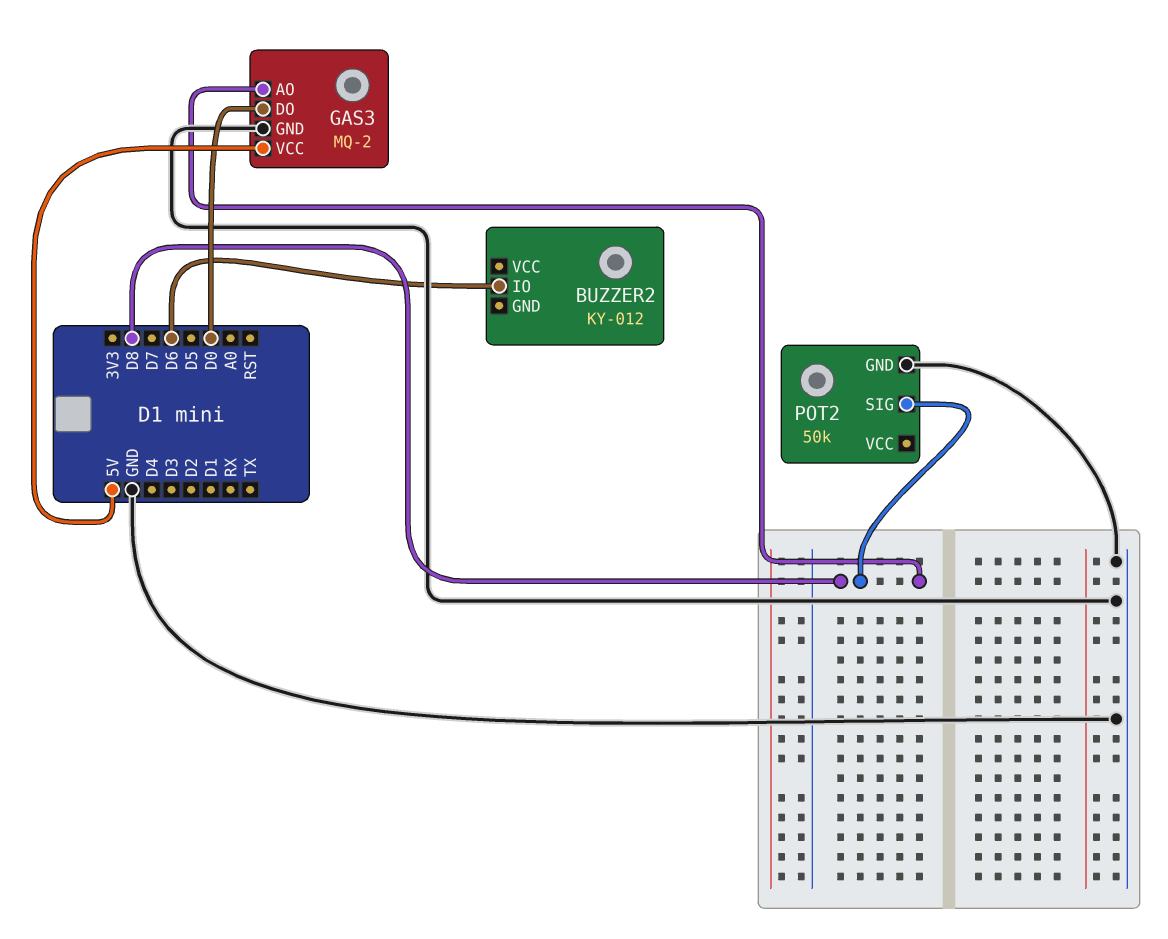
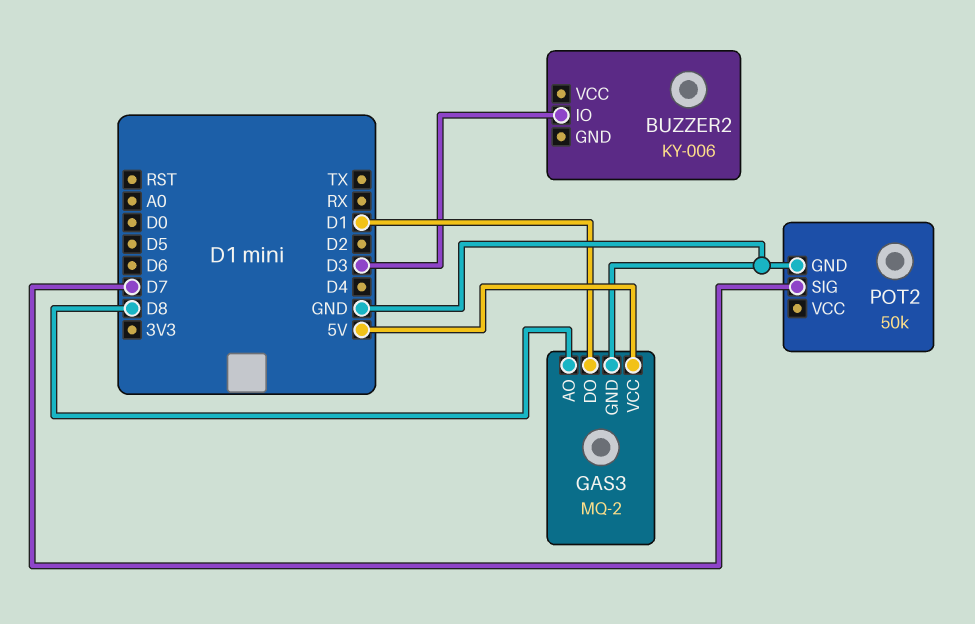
BUZZER2: KY-012 -> KY-006
BUZZER2 pin IO: D6 -> D3
GAS3 pin DO: D0 -> D1
POT2 pin SIG: D8 -> D7

